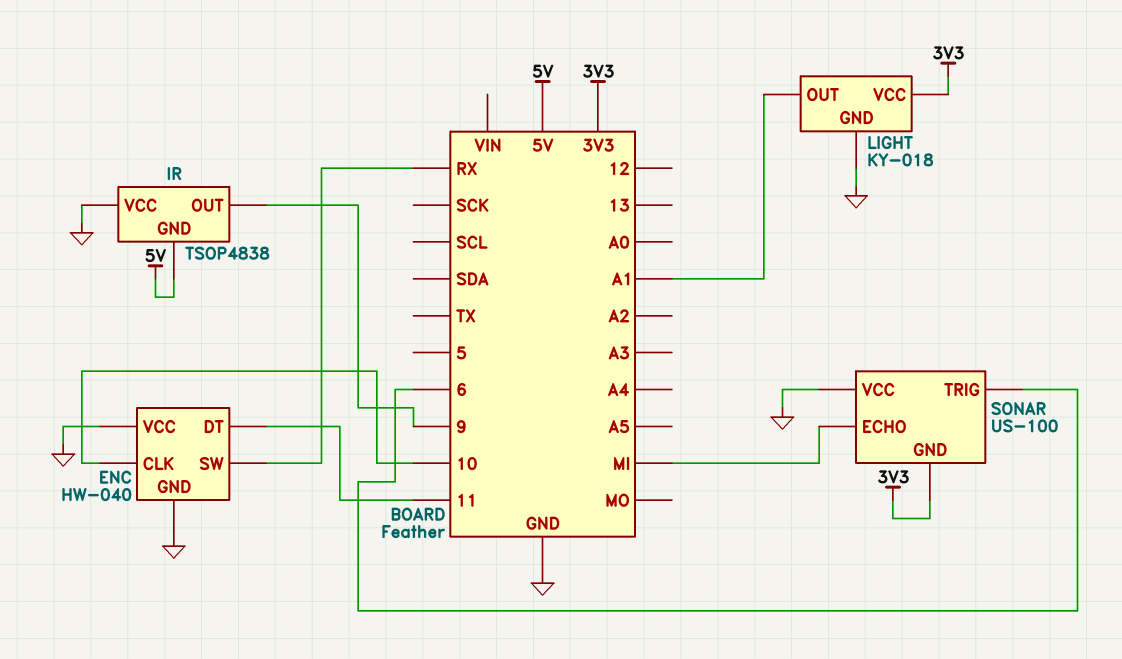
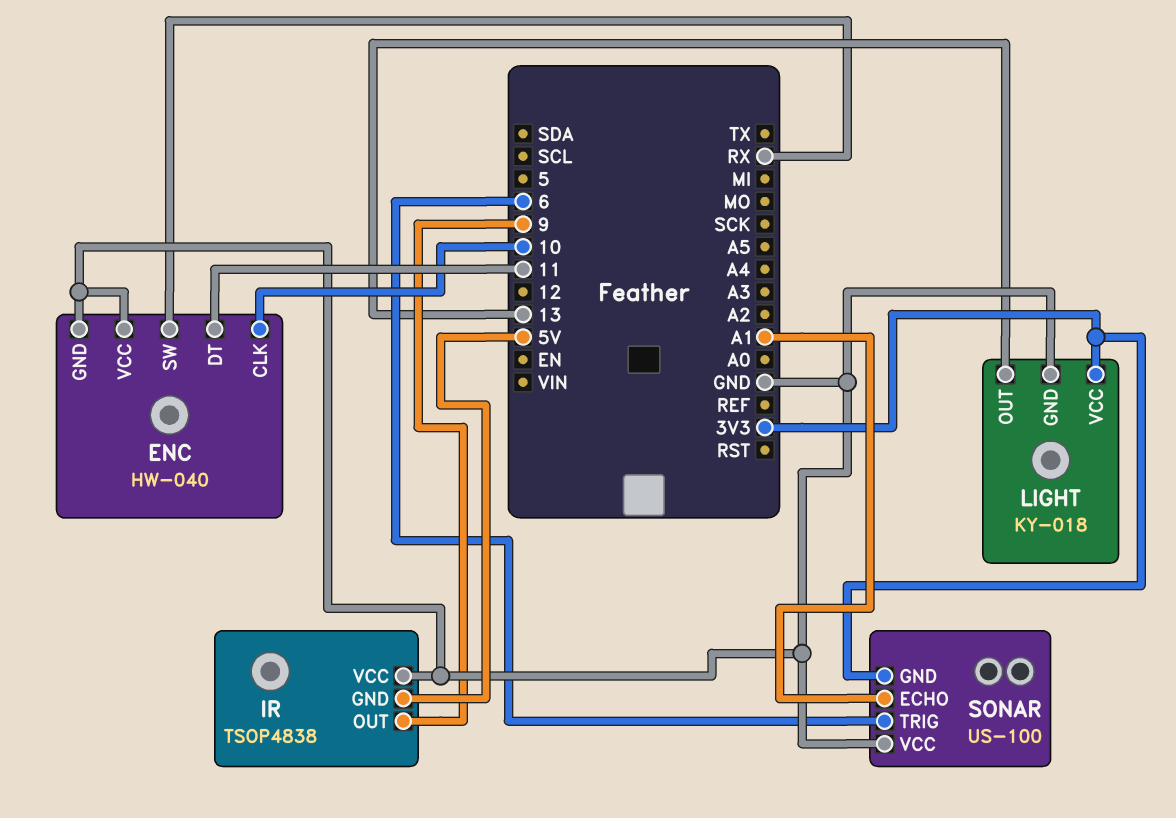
LIGHT pin OUT: A1 -> 13
SONAR pin ECHO: MI -> A1

